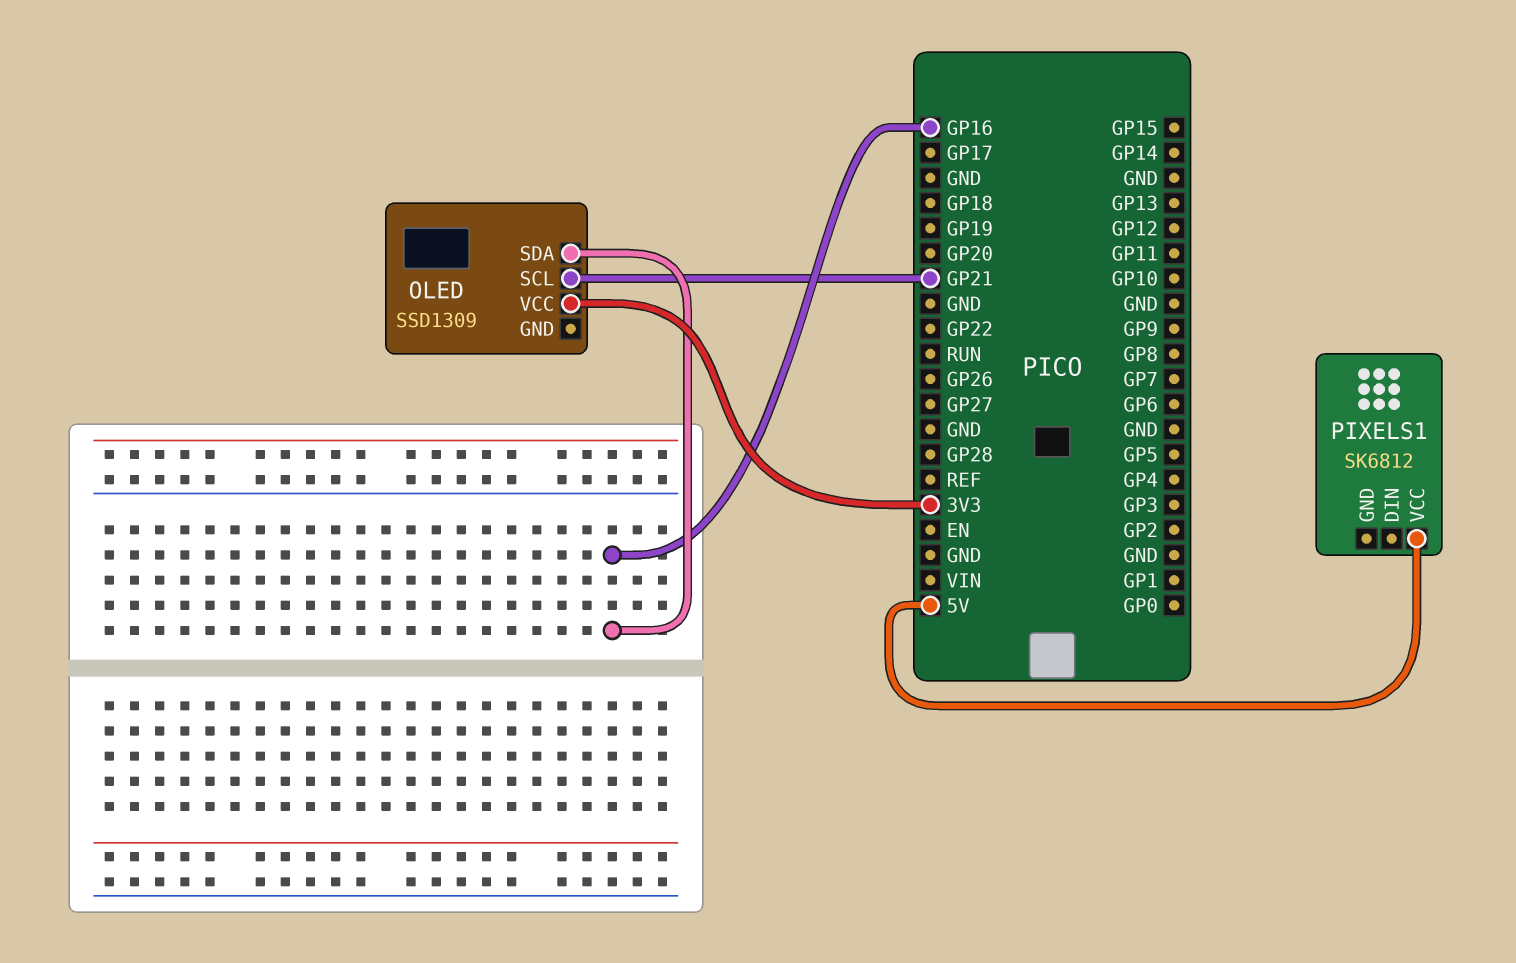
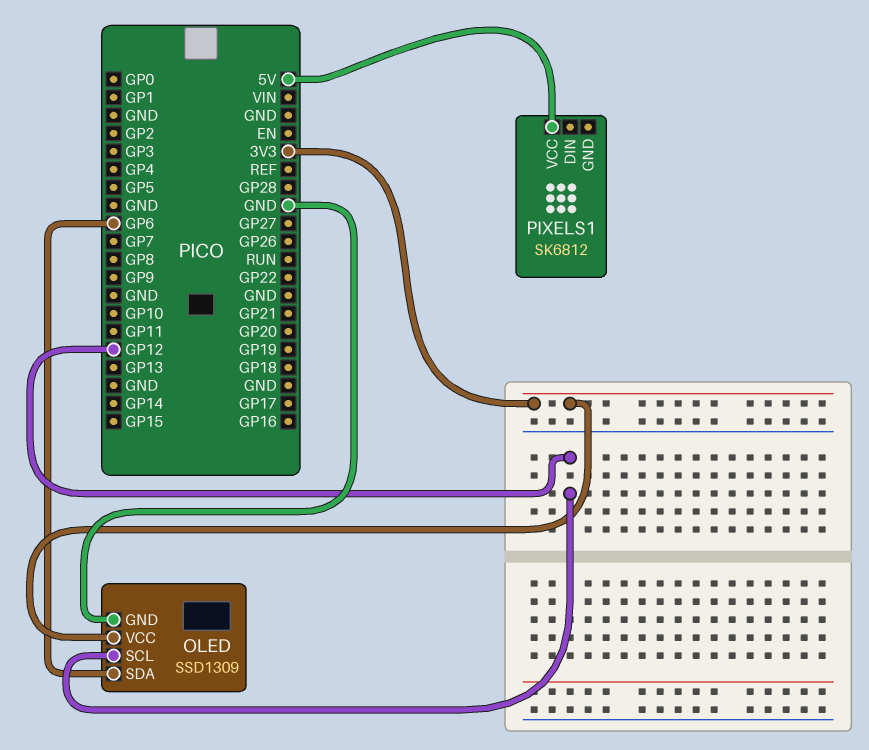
OLED pin GND: none -> GND
OLED pin SCL: GP21 -> GP12
OLED pin SDA: GP16 -> GP6

